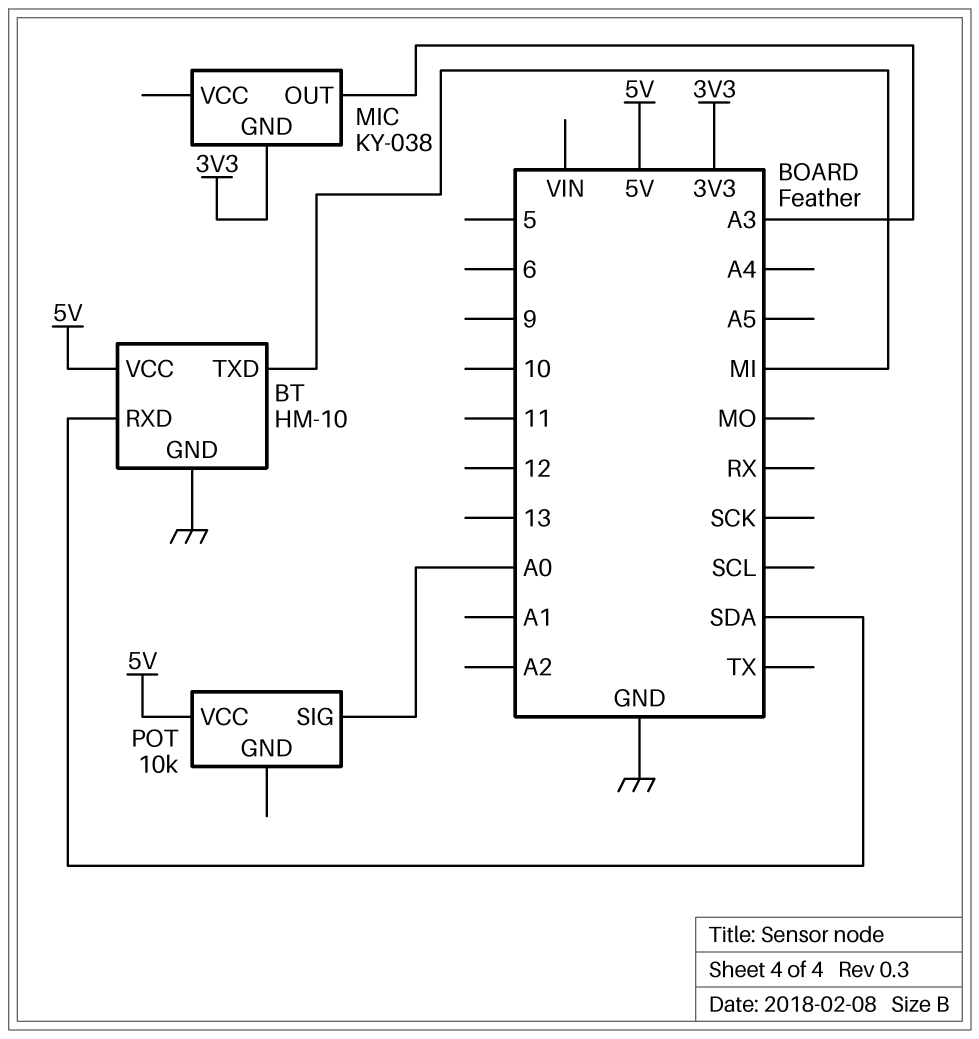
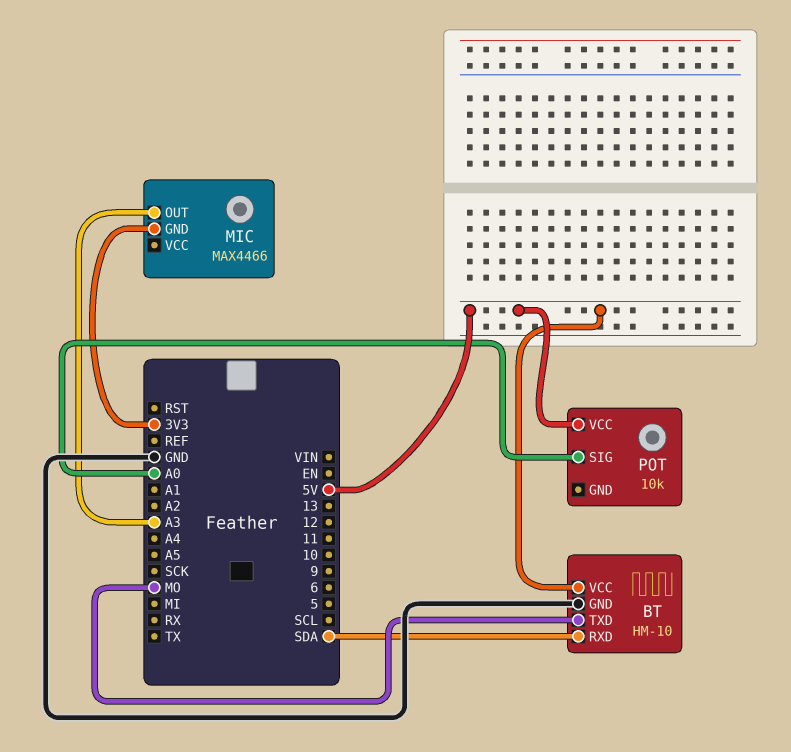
BT pin TXD: MI -> MO
MIC: KY-038 -> MAX4466

